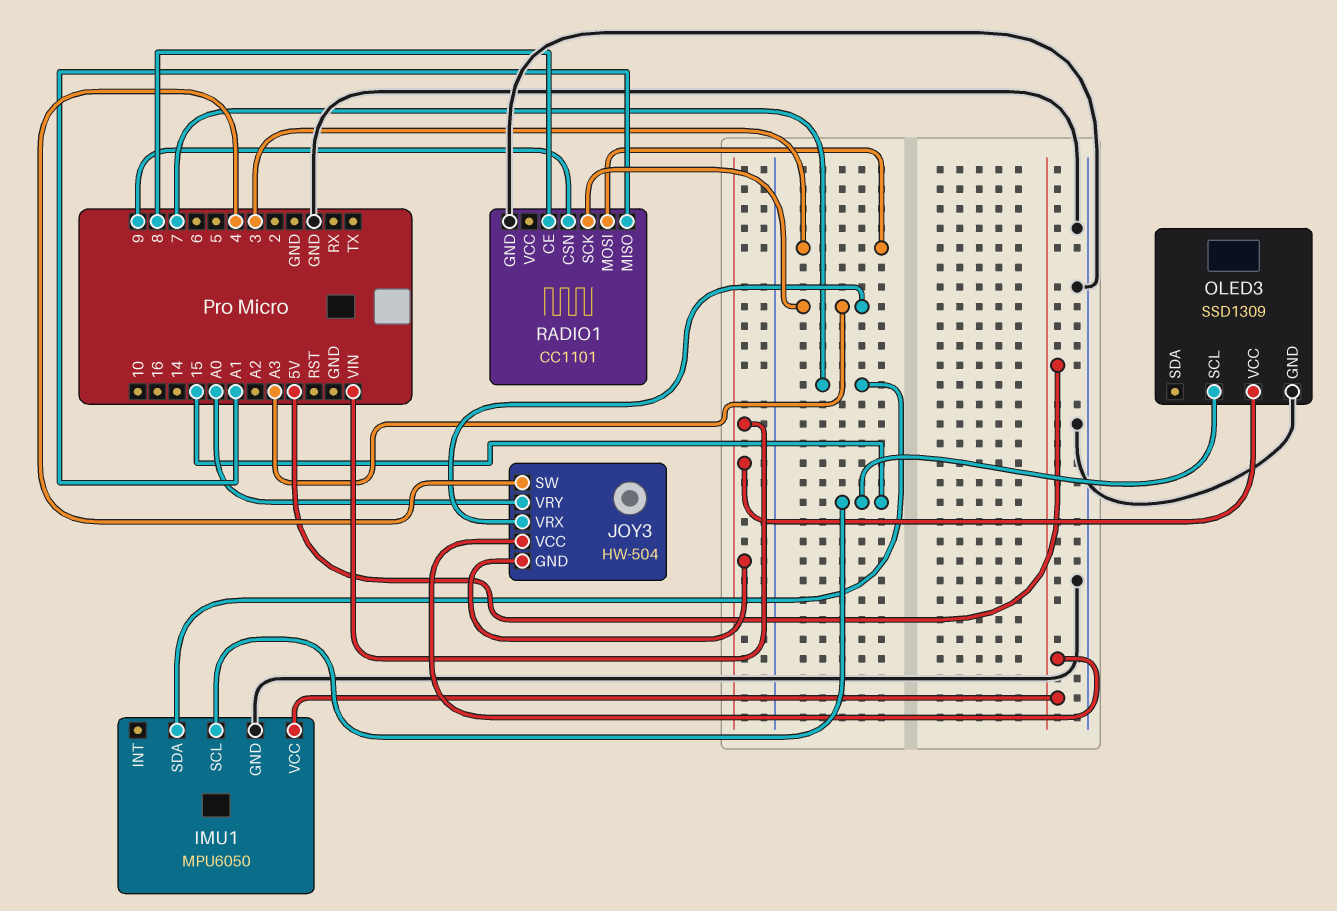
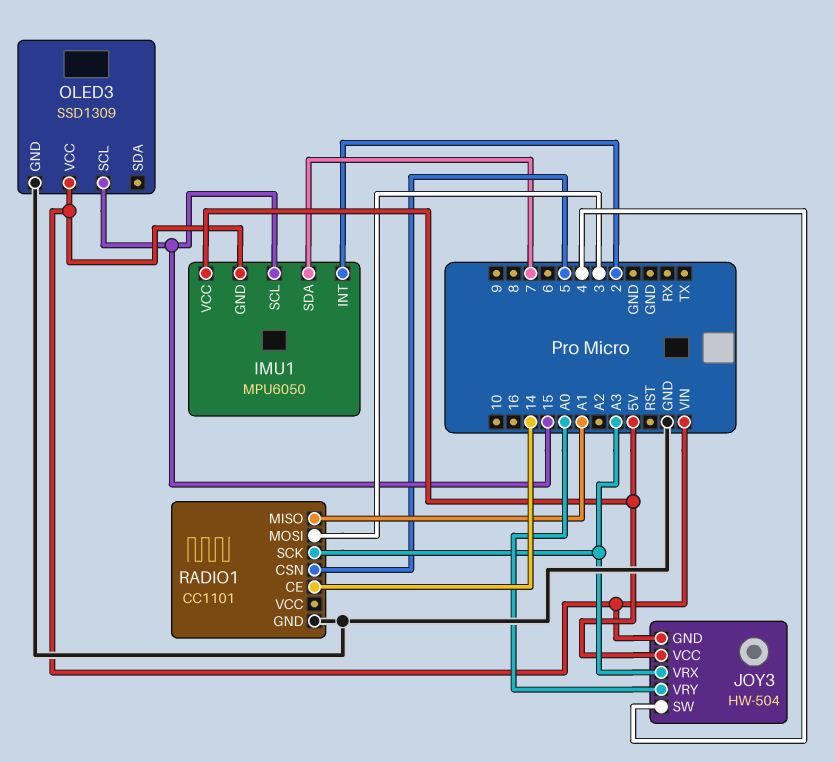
IMU1 pin GND: GND -> VIN
IMU1 pin INT: none -> 2
RADIO1 pin CE: 8 -> 14
RADIO1 pin CSN: 9 -> 5

